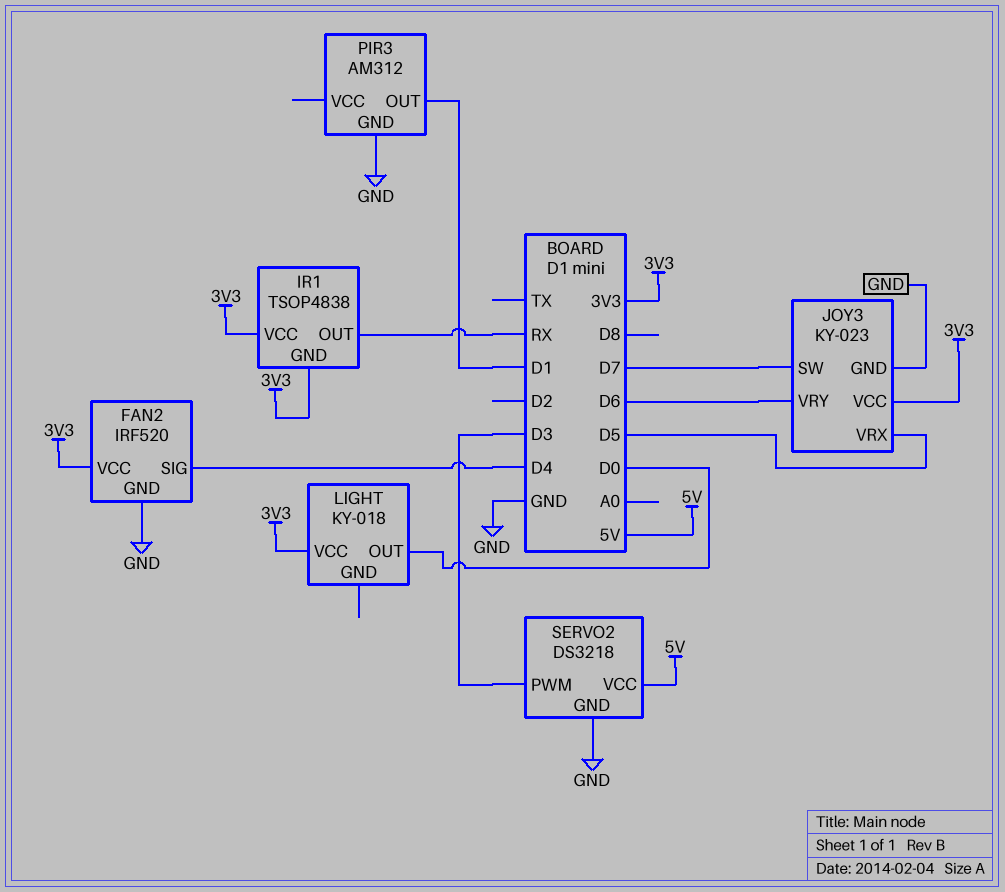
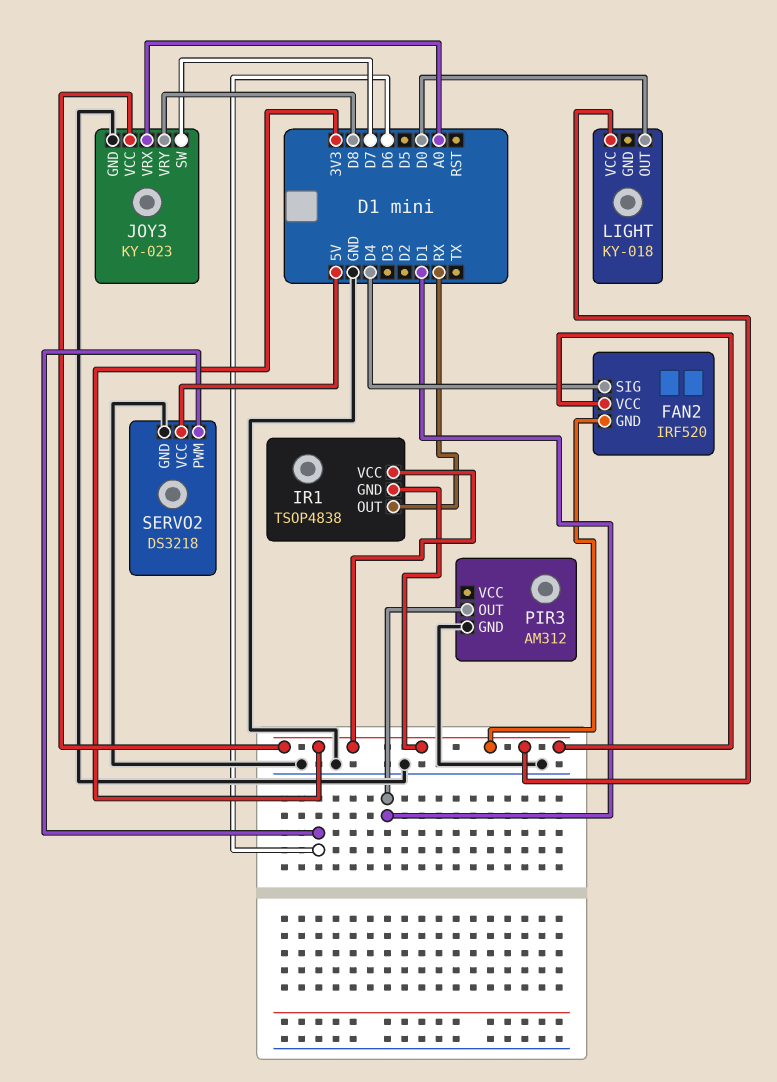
FAN2 pin GND: GND -> 3V3
JOY3 pin VRX: D5 -> A0
JOY3 pin VRY: D6 -> D8
SERVO2 pin PWM: D3 -> D6

